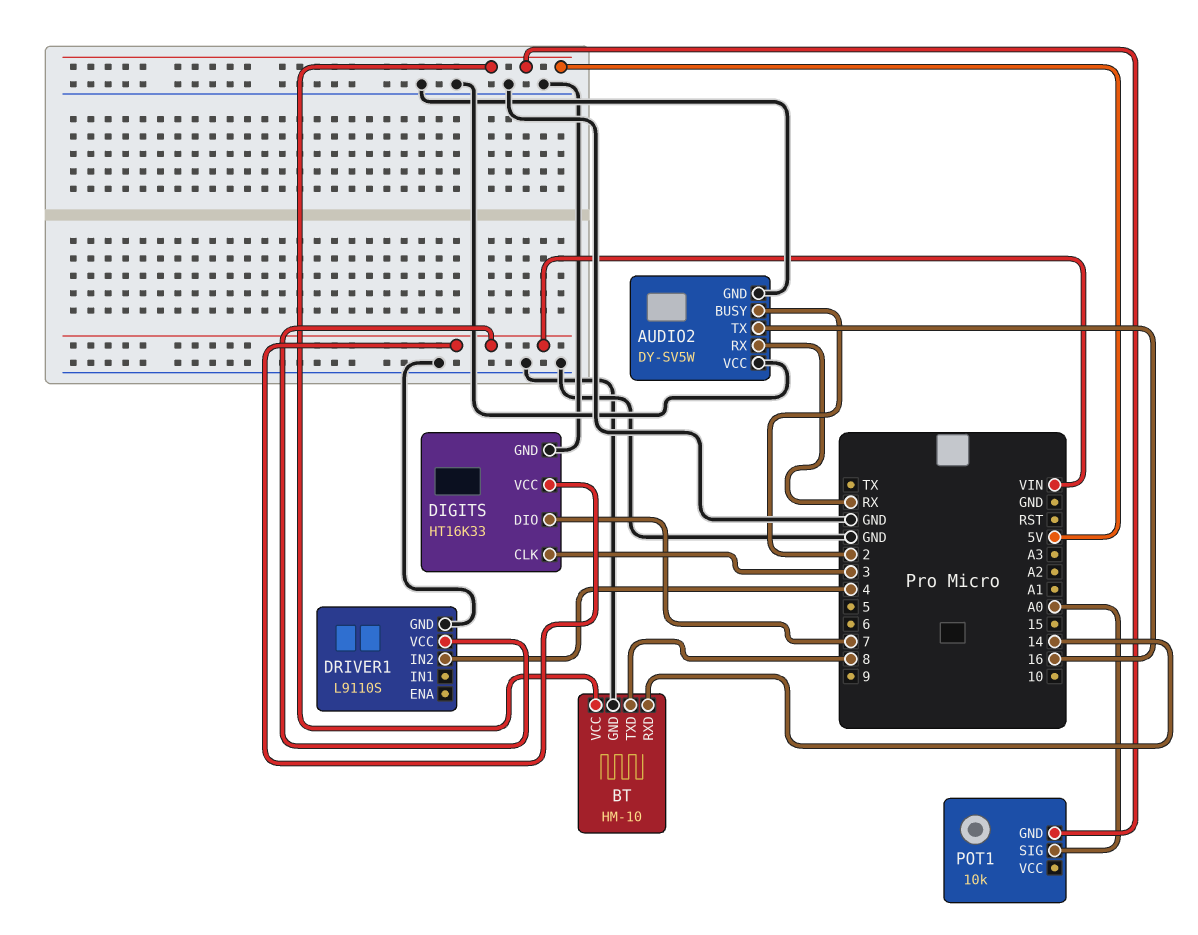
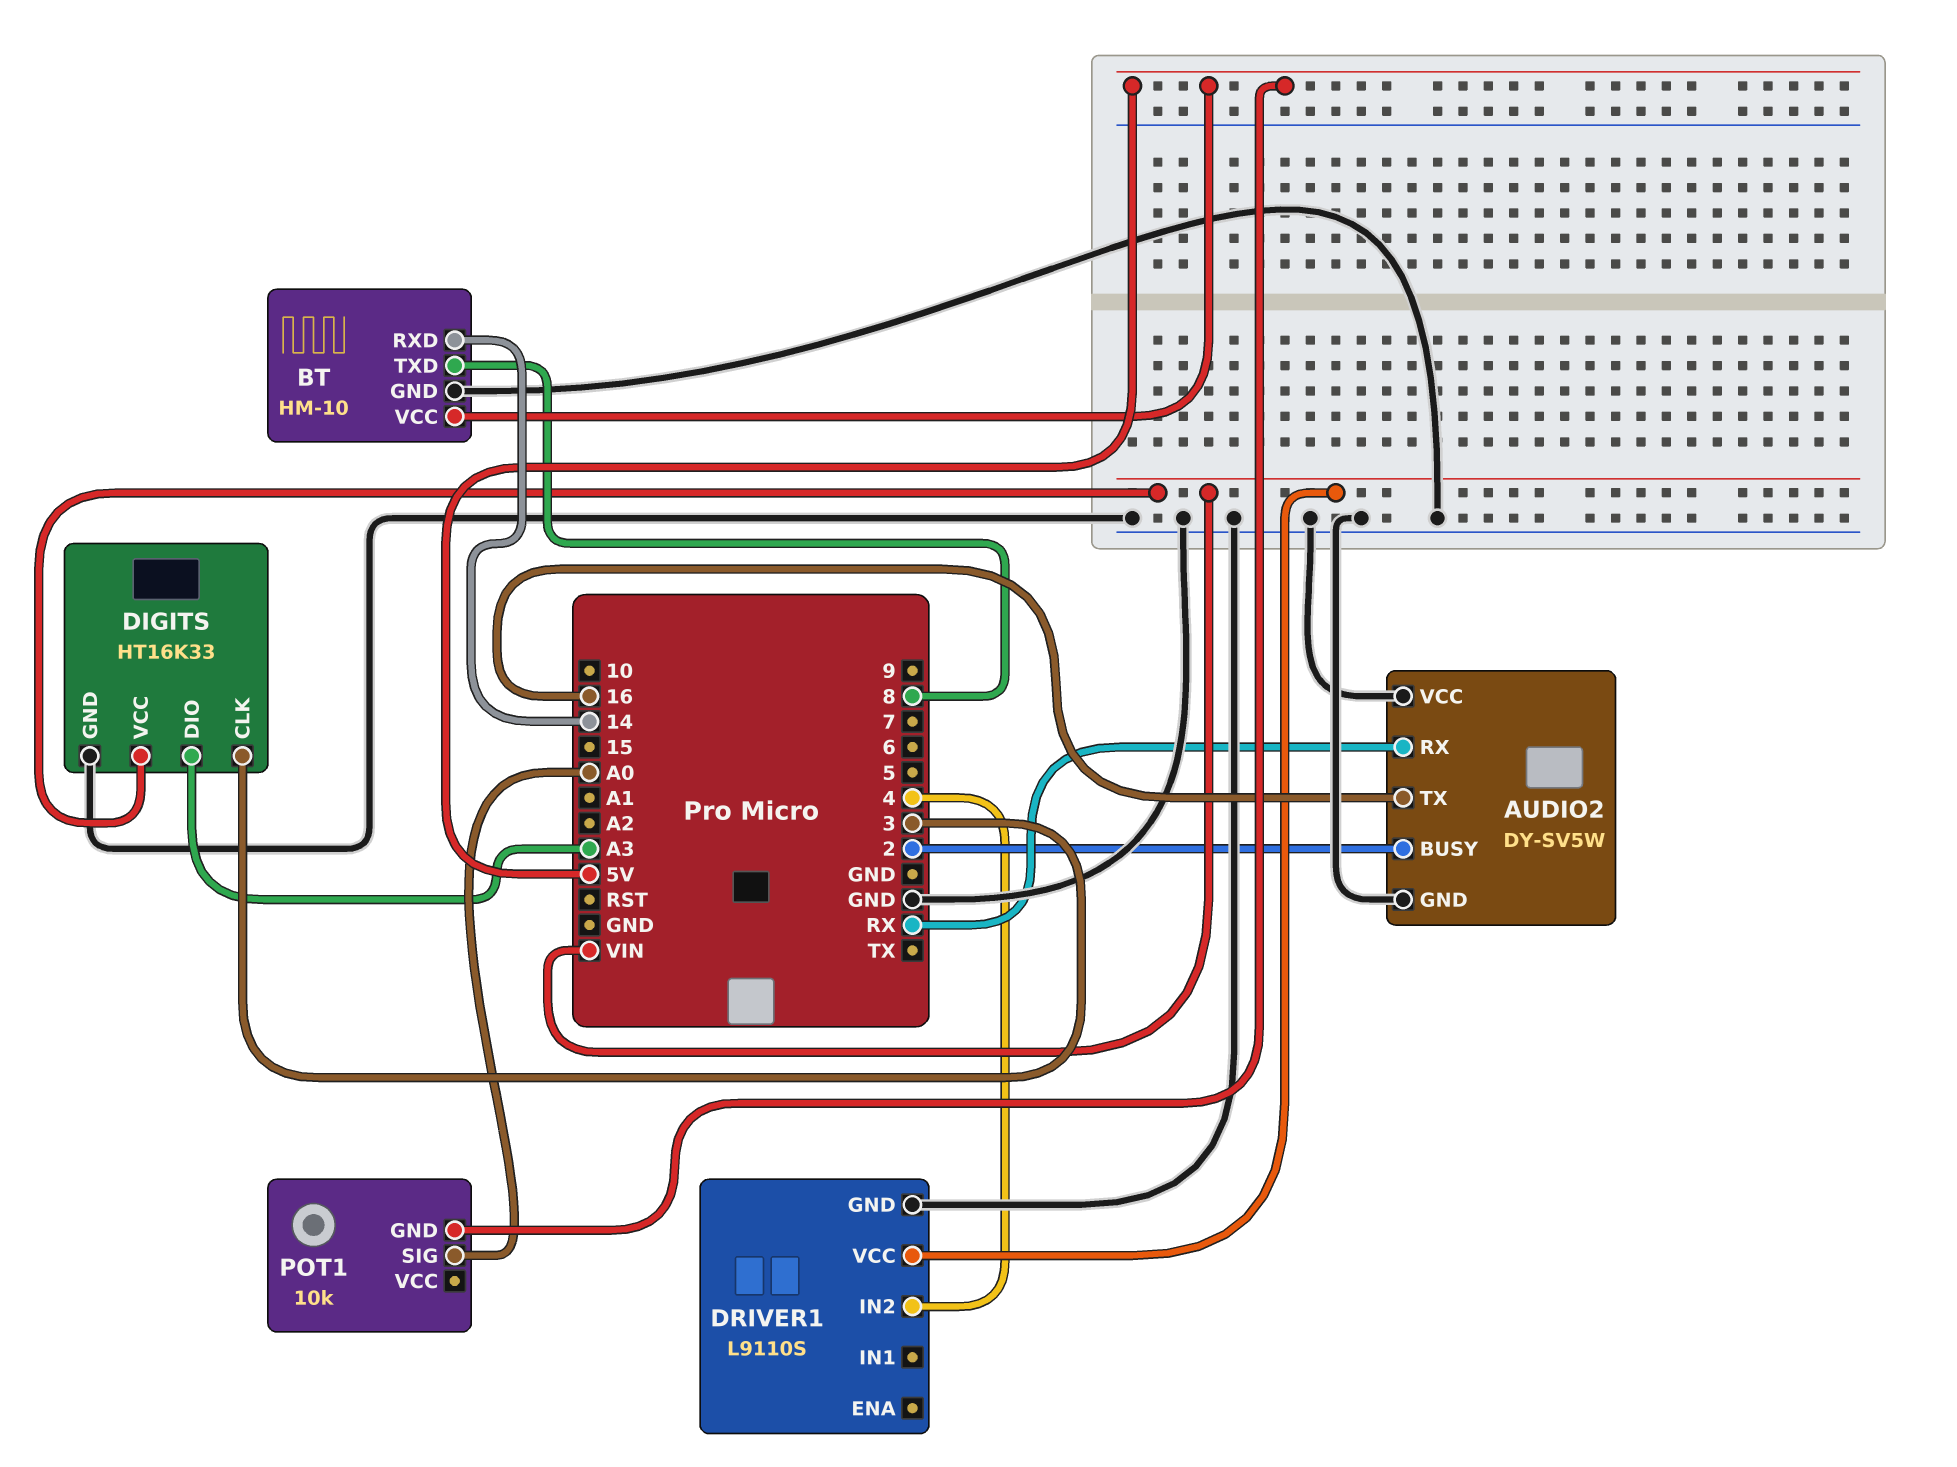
DIGITS pin DIO: 7 -> A3

